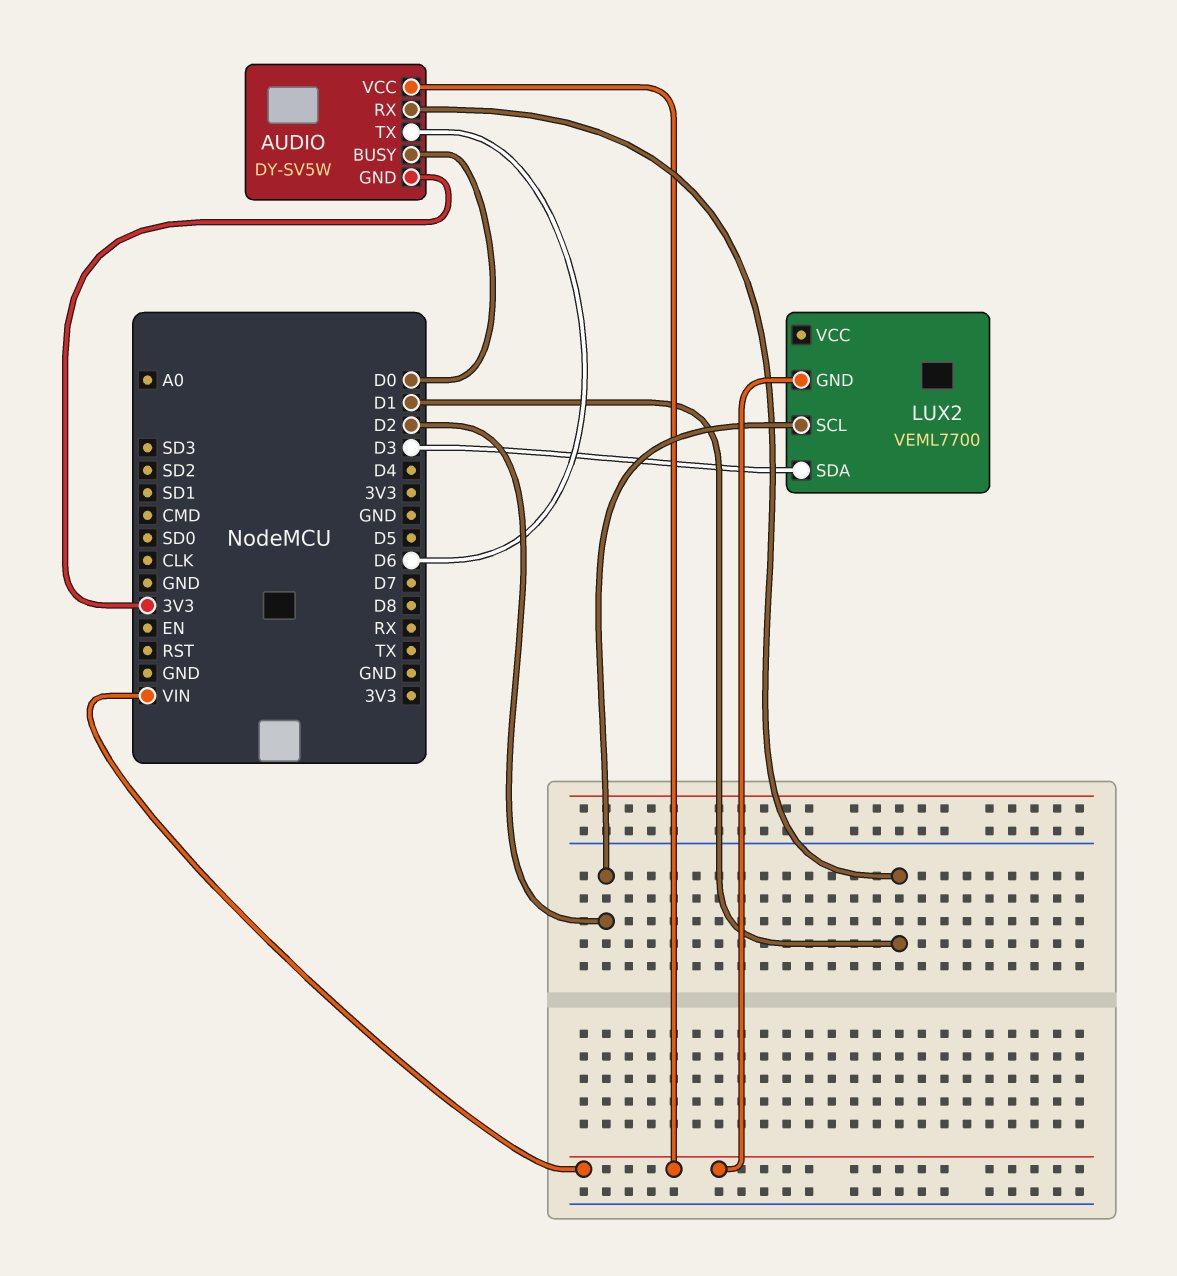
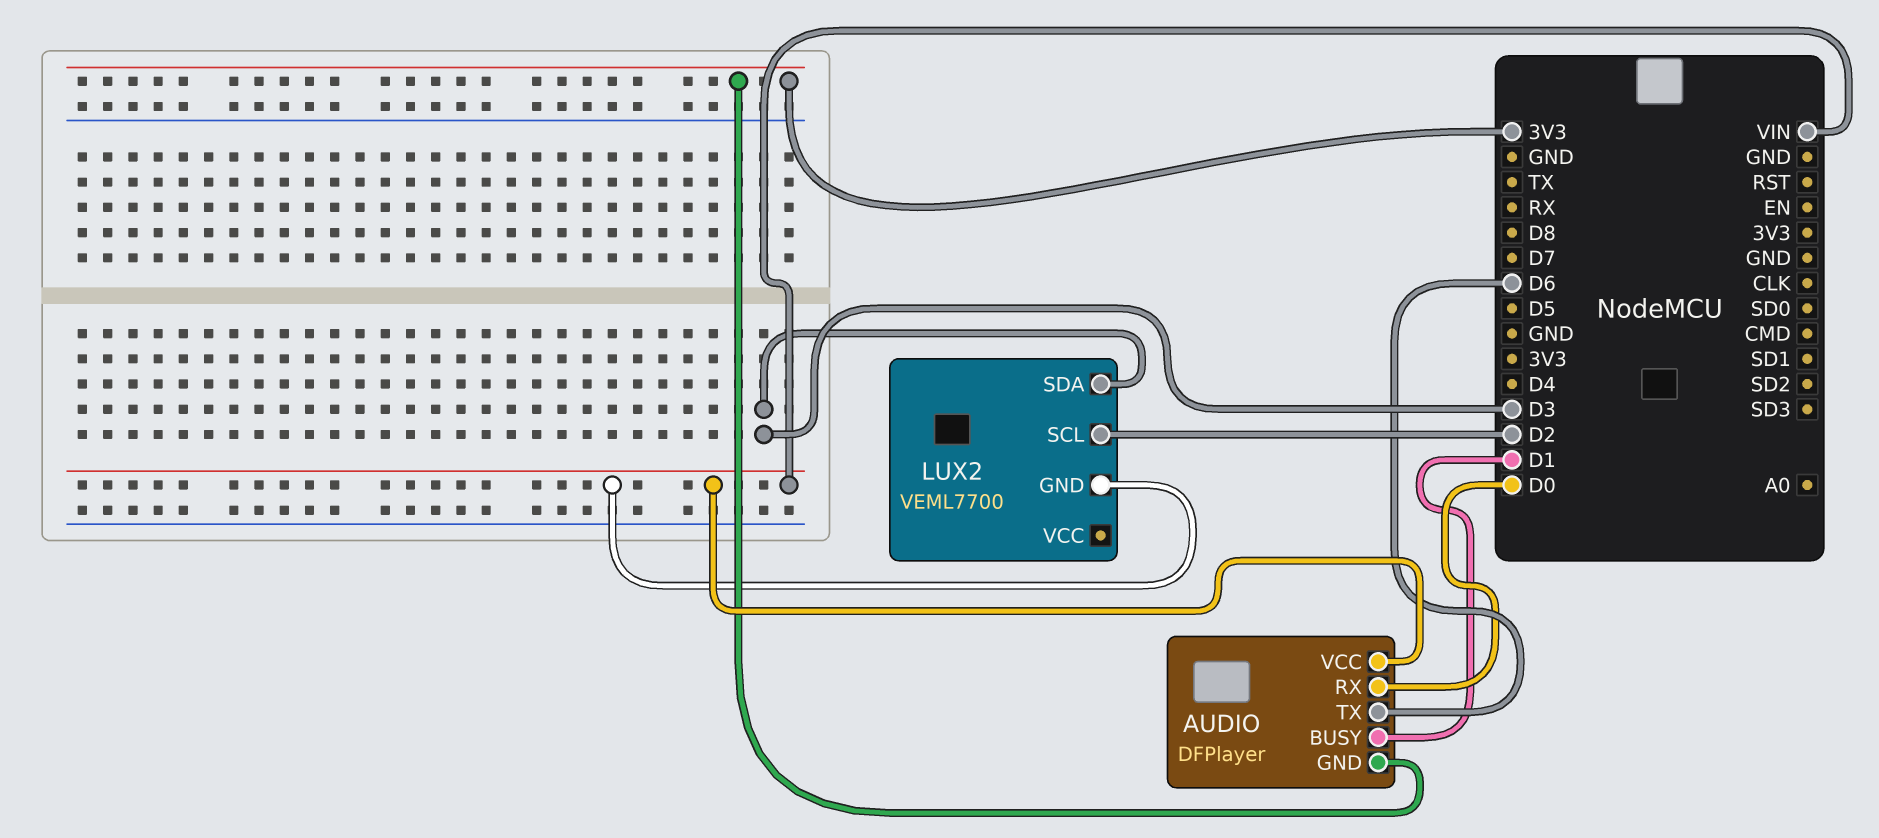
AUDIO: DY-SV5W -> DFPlayer
AUDIO pin BUSY: D0 -> D1
AUDIO pin RX: D1 -> D0

